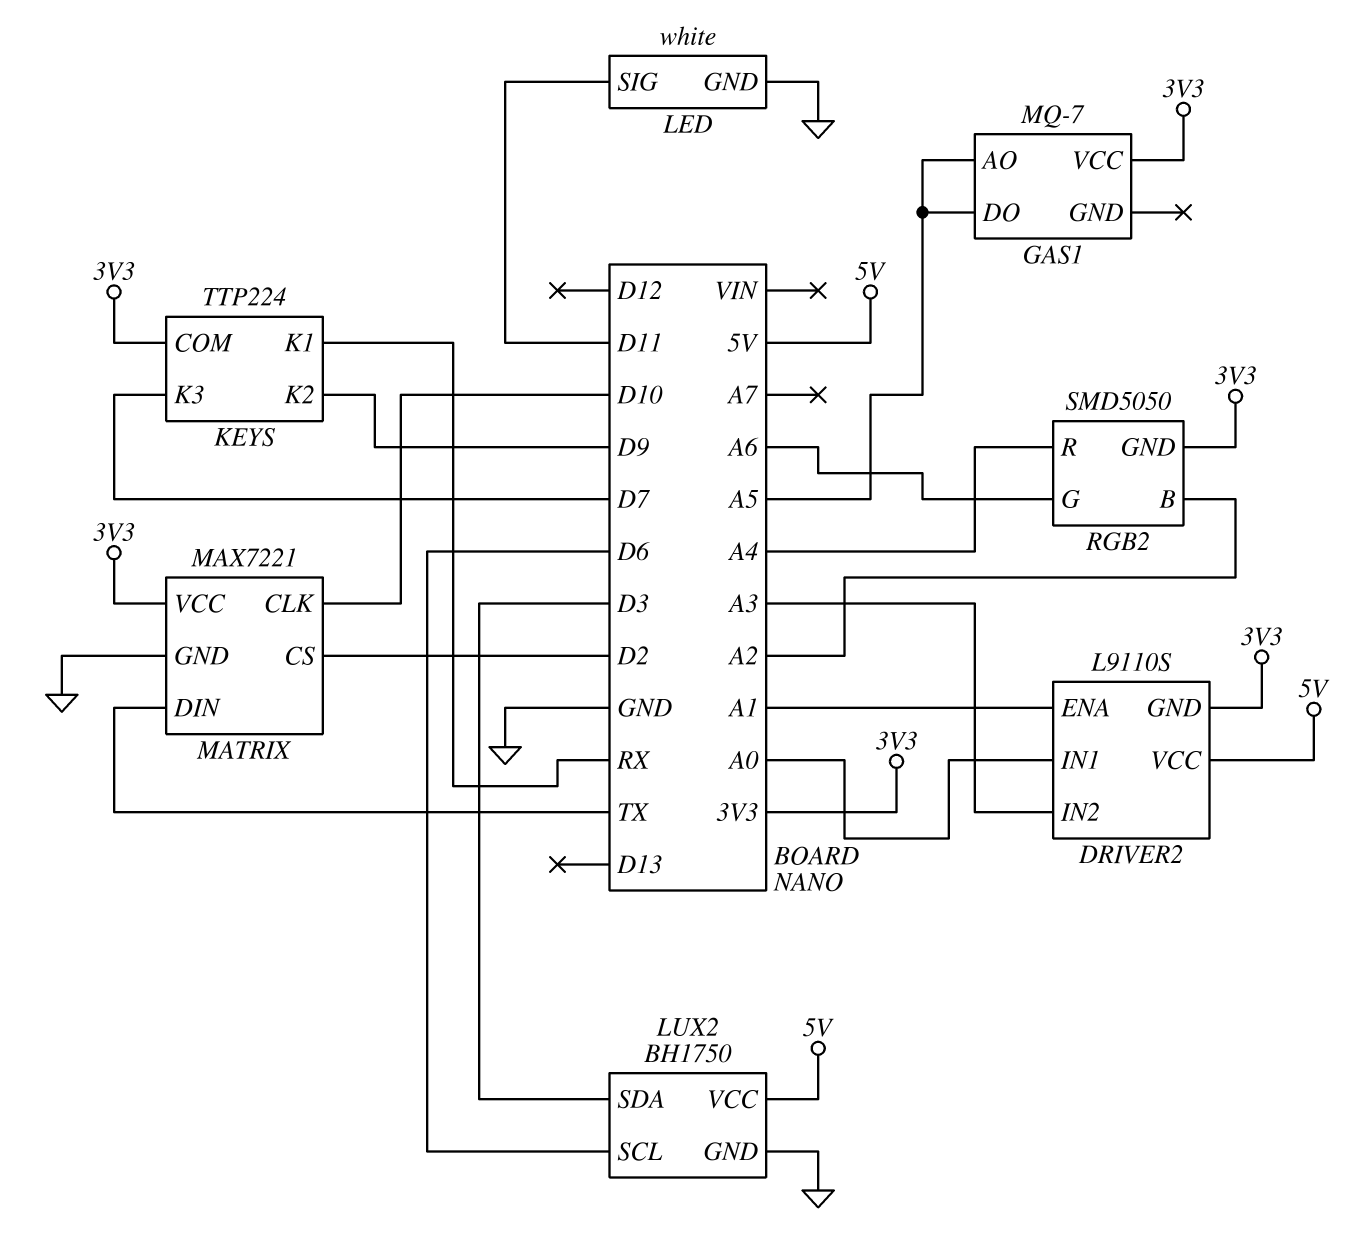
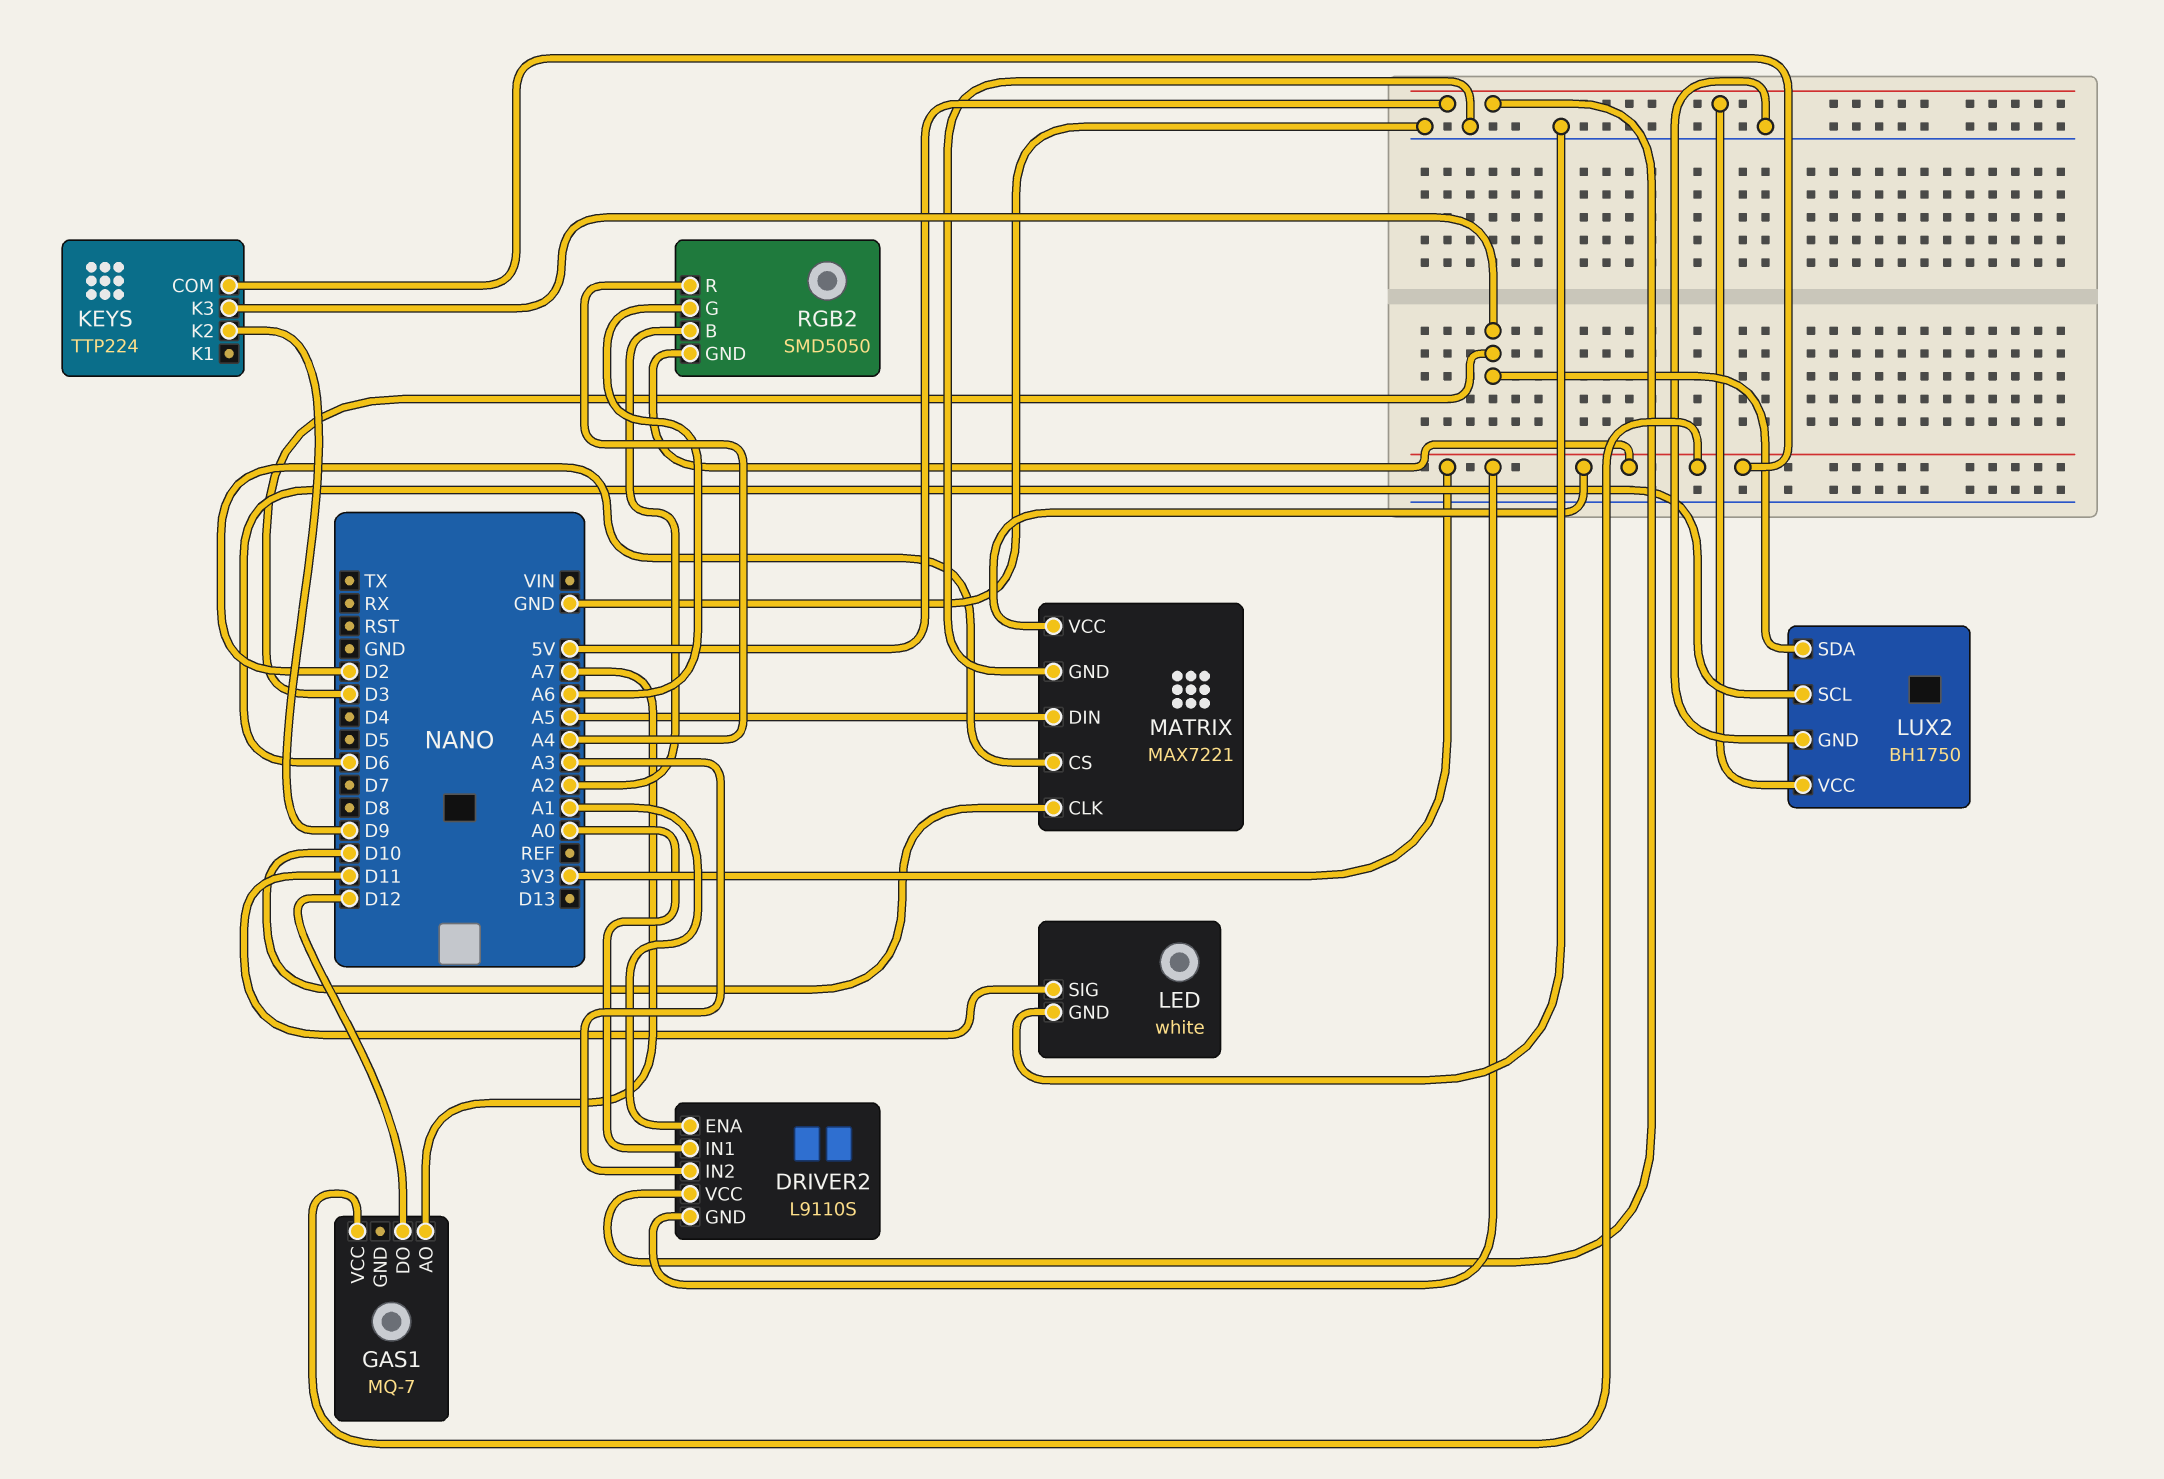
GAS1 pin AO: A5 -> A7
GAS1 pin DO: A5 -> D12
KEYS pin K1: RX -> none
KEYS pin K3: D7 -> D3
MATRIX pin DIN: TX -> A5

